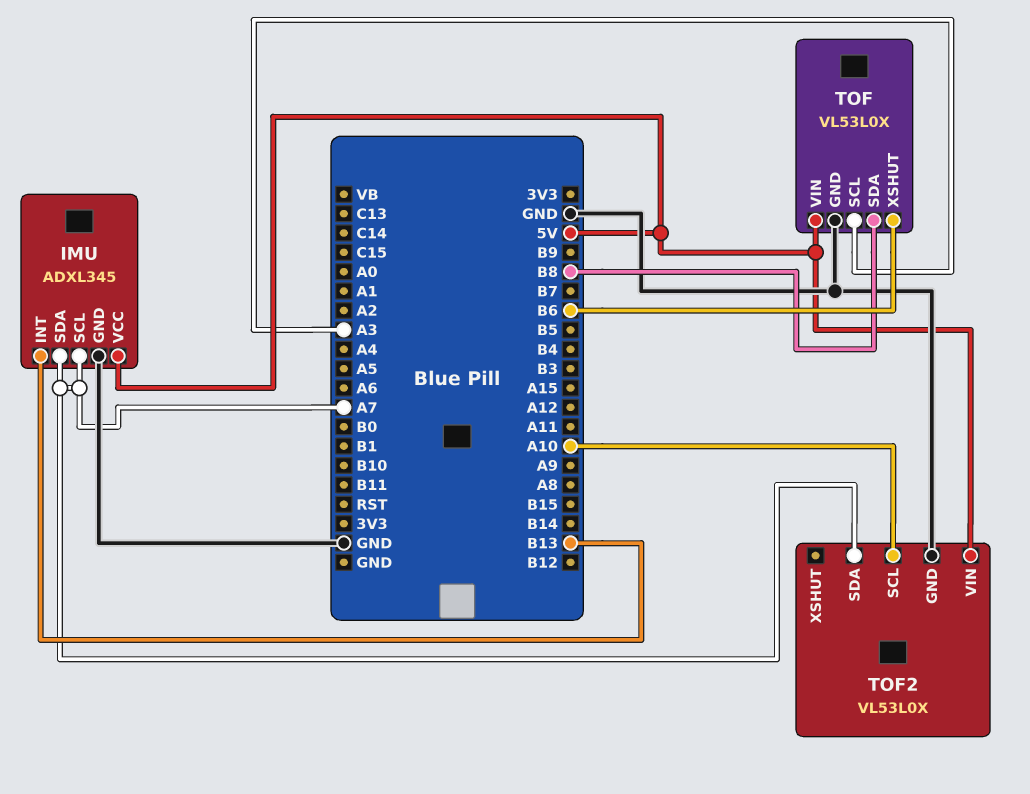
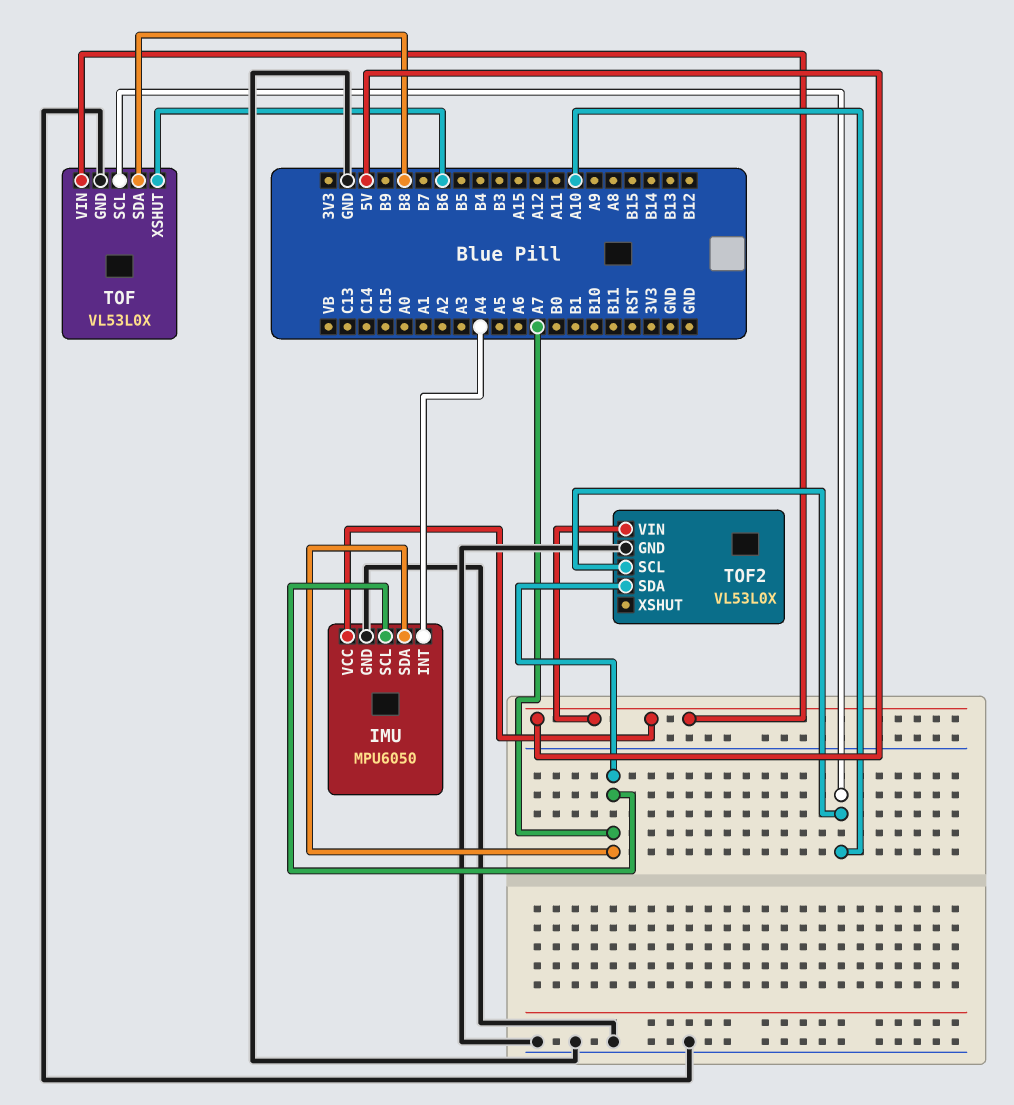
IMU: ADXL345 -> MPU6050
IMU pin INT: B13 -> A4
TOF pin SCL: A3 -> A10

